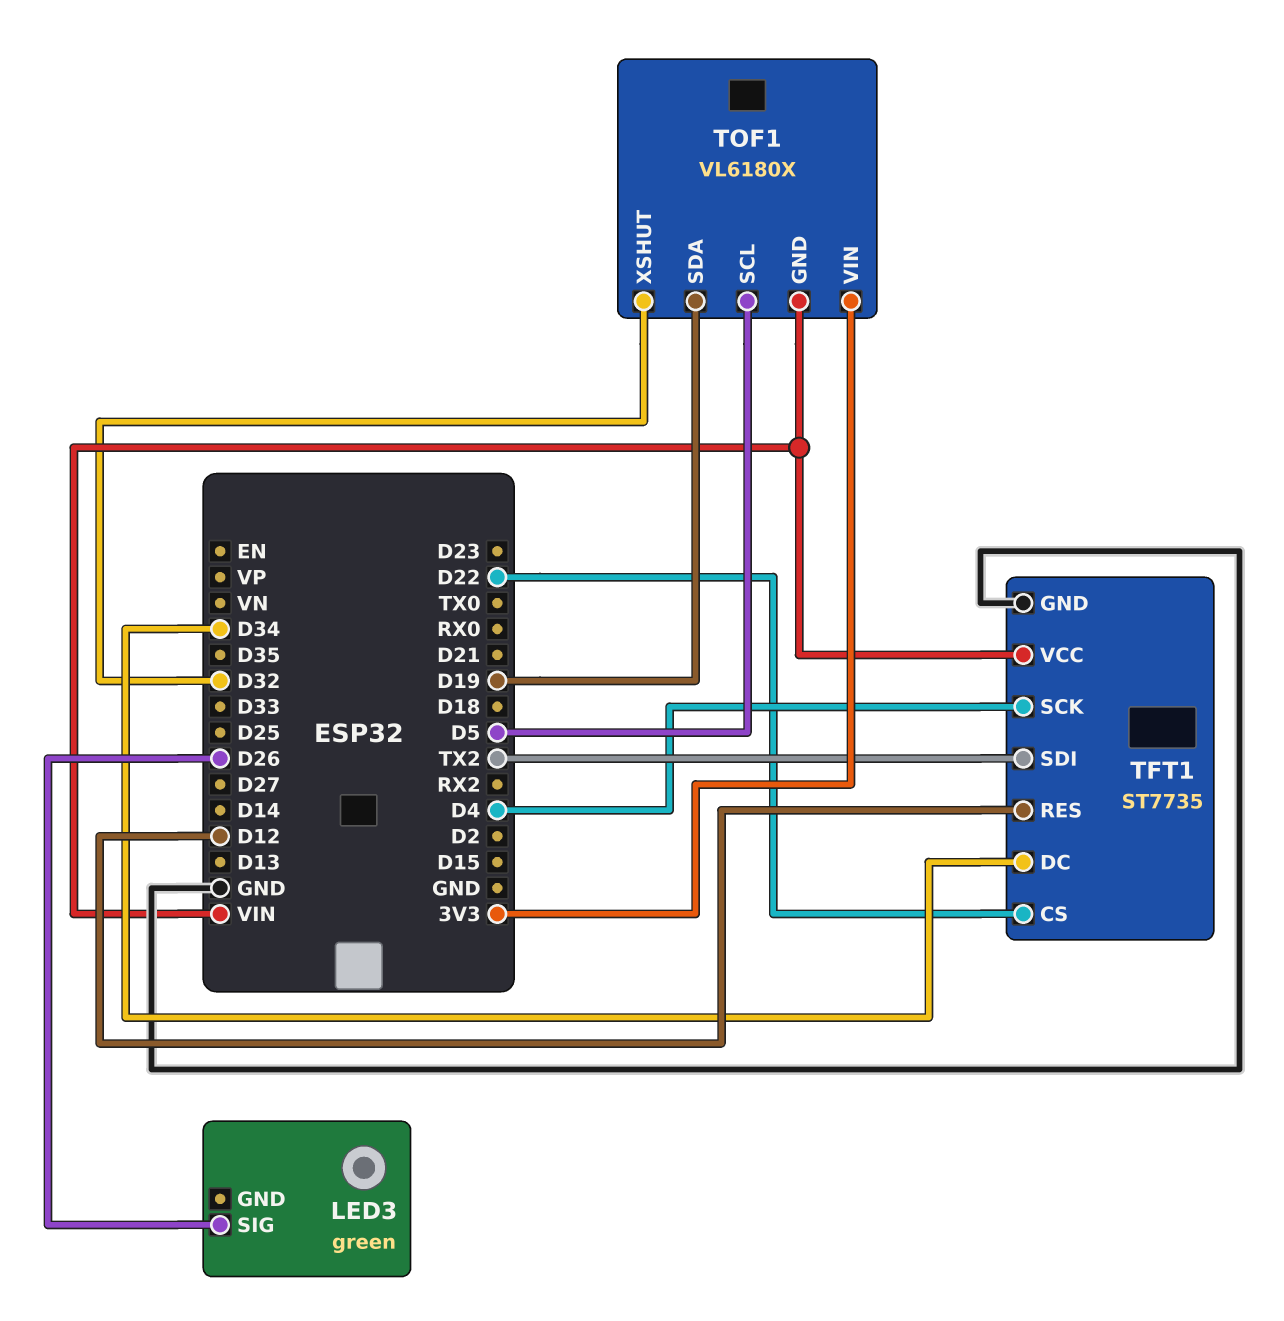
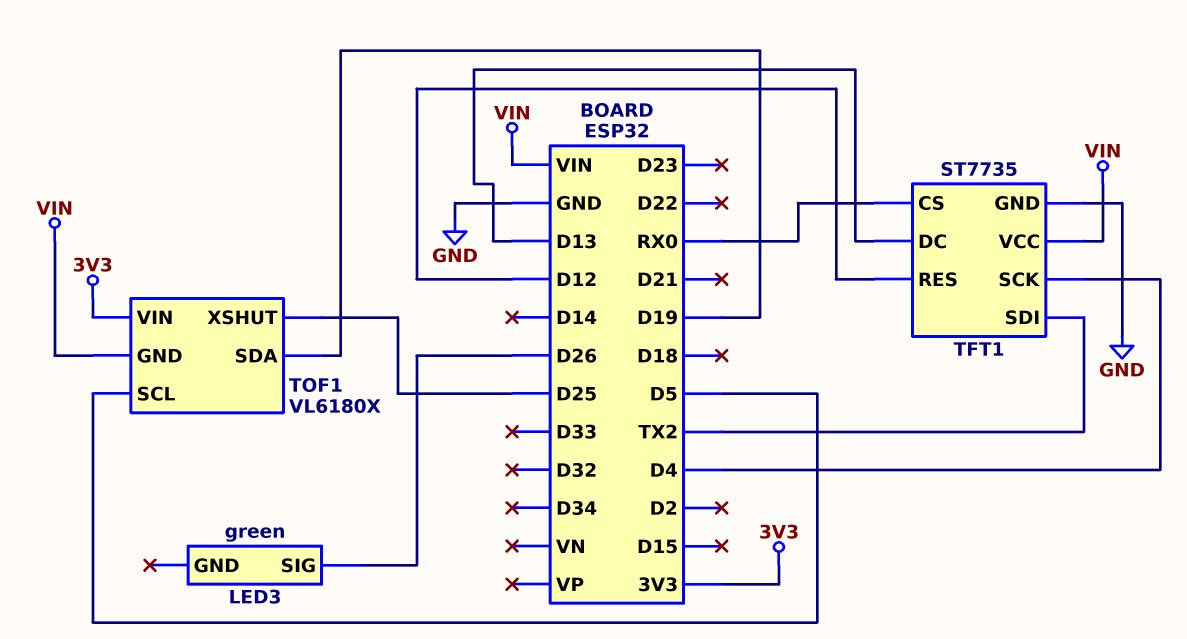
TFT1 pin CS: D22 -> RX0
TFT1 pin DC: D34 -> D13
TOF1 pin XSHUT: D32 -> D25

